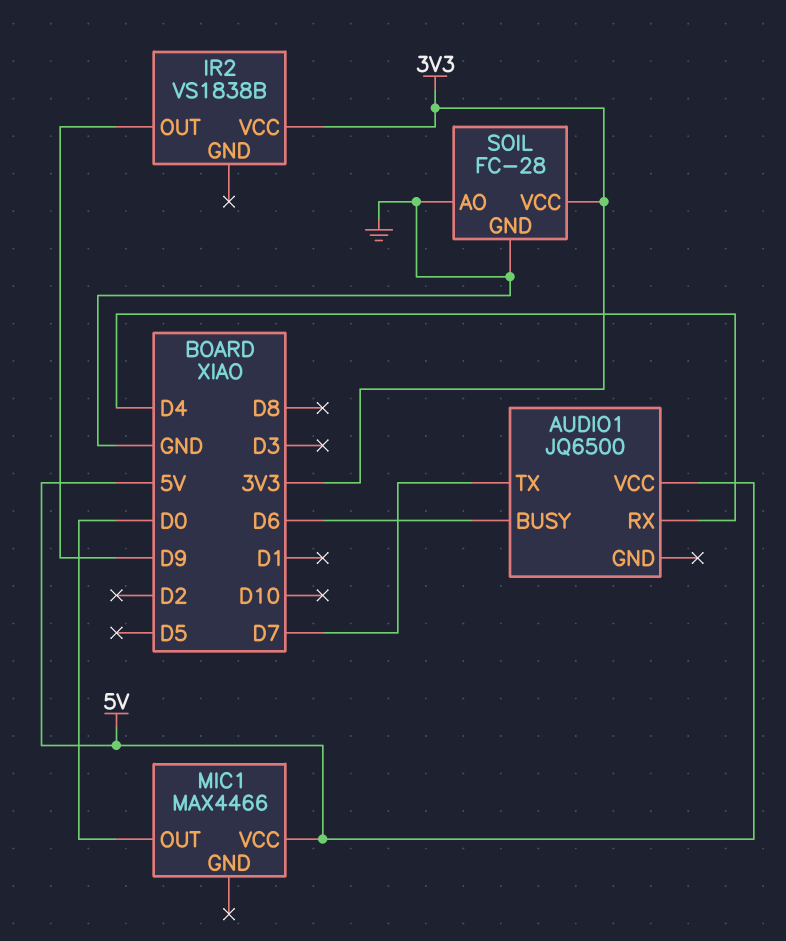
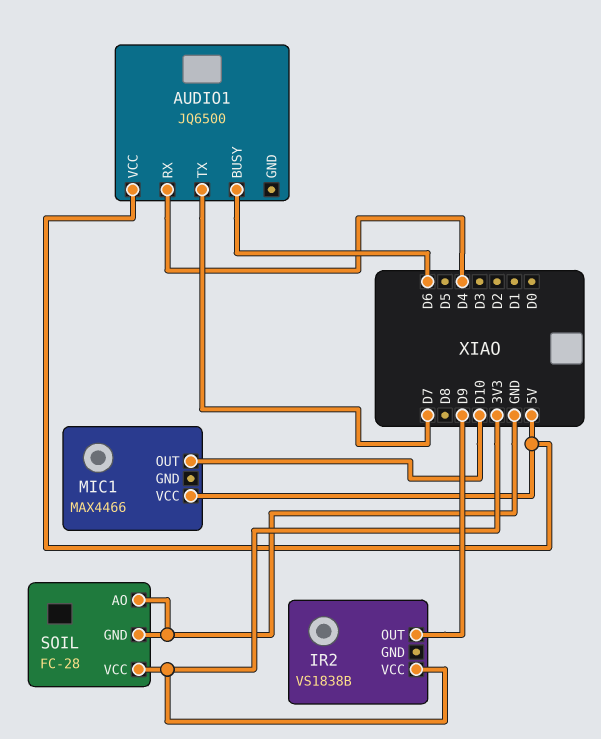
MIC1 pin OUT: D0 -> D10

